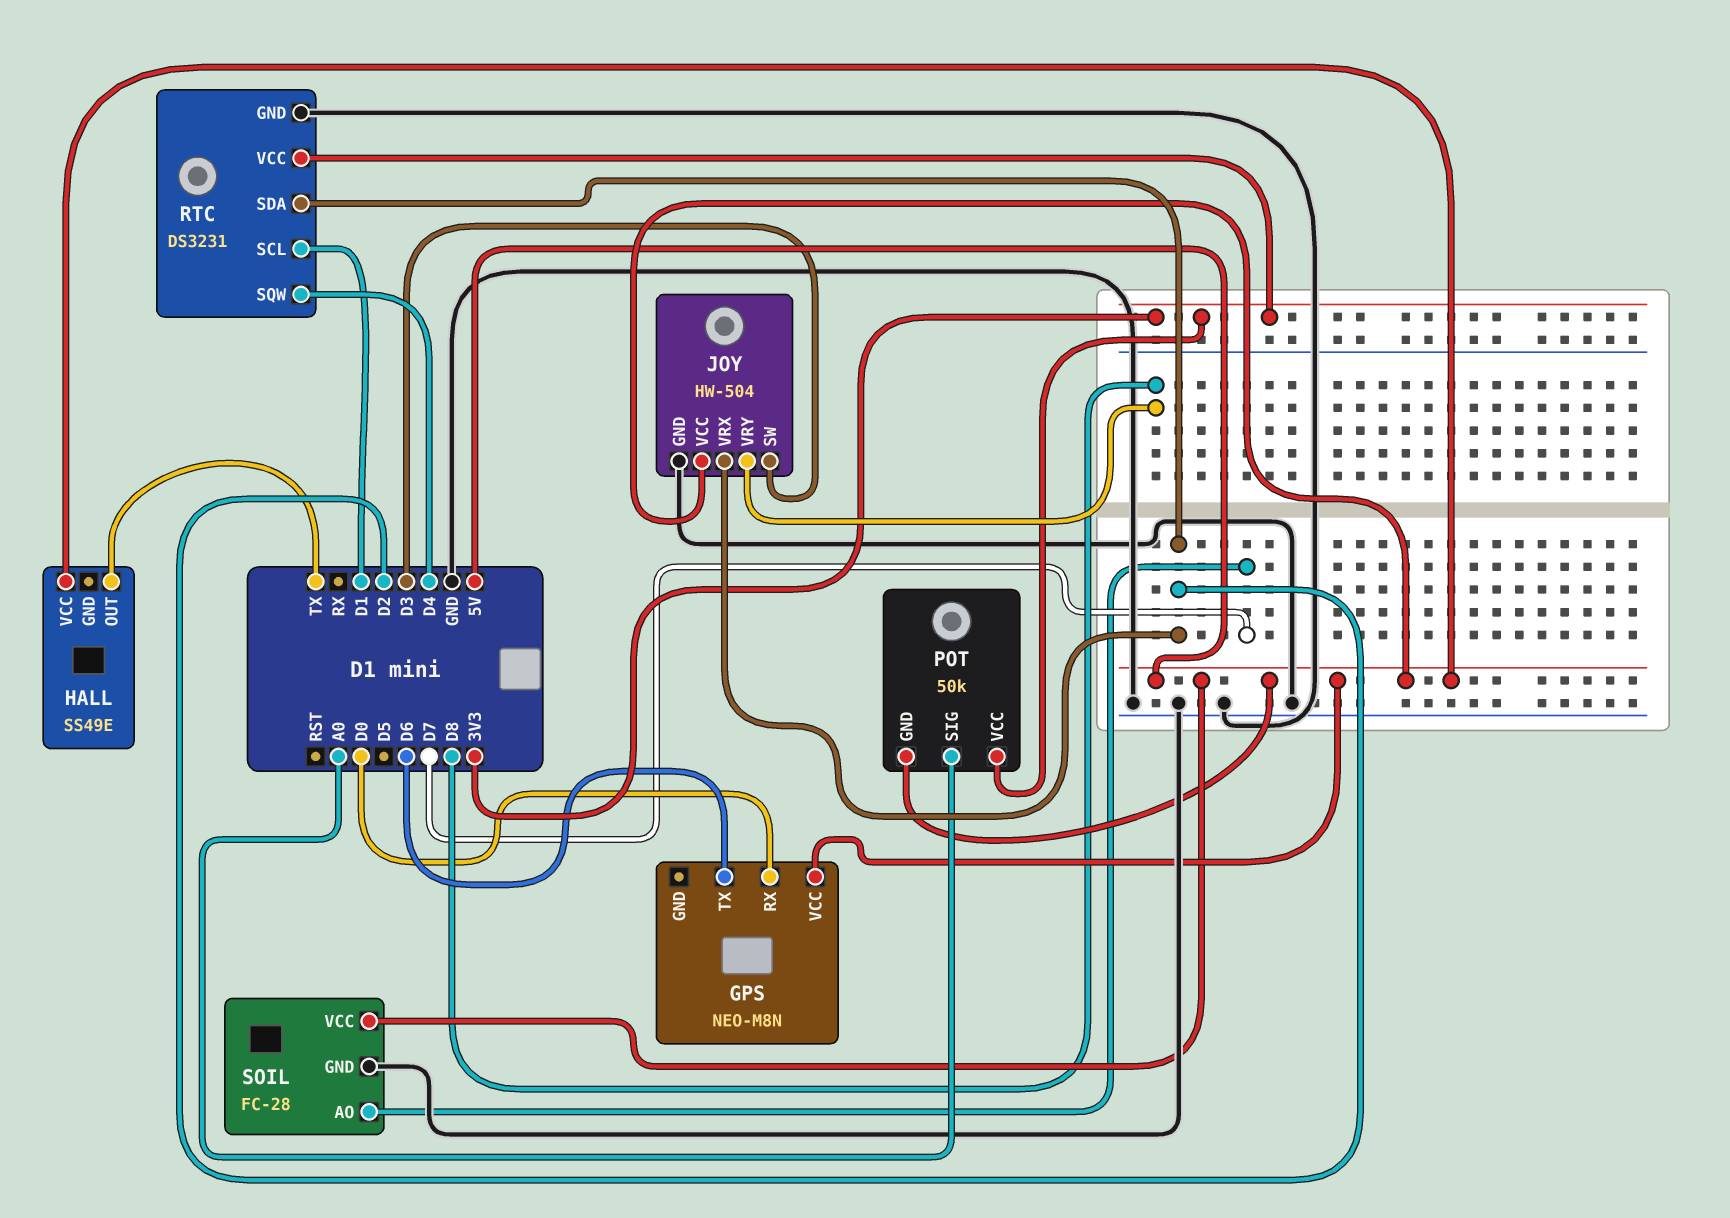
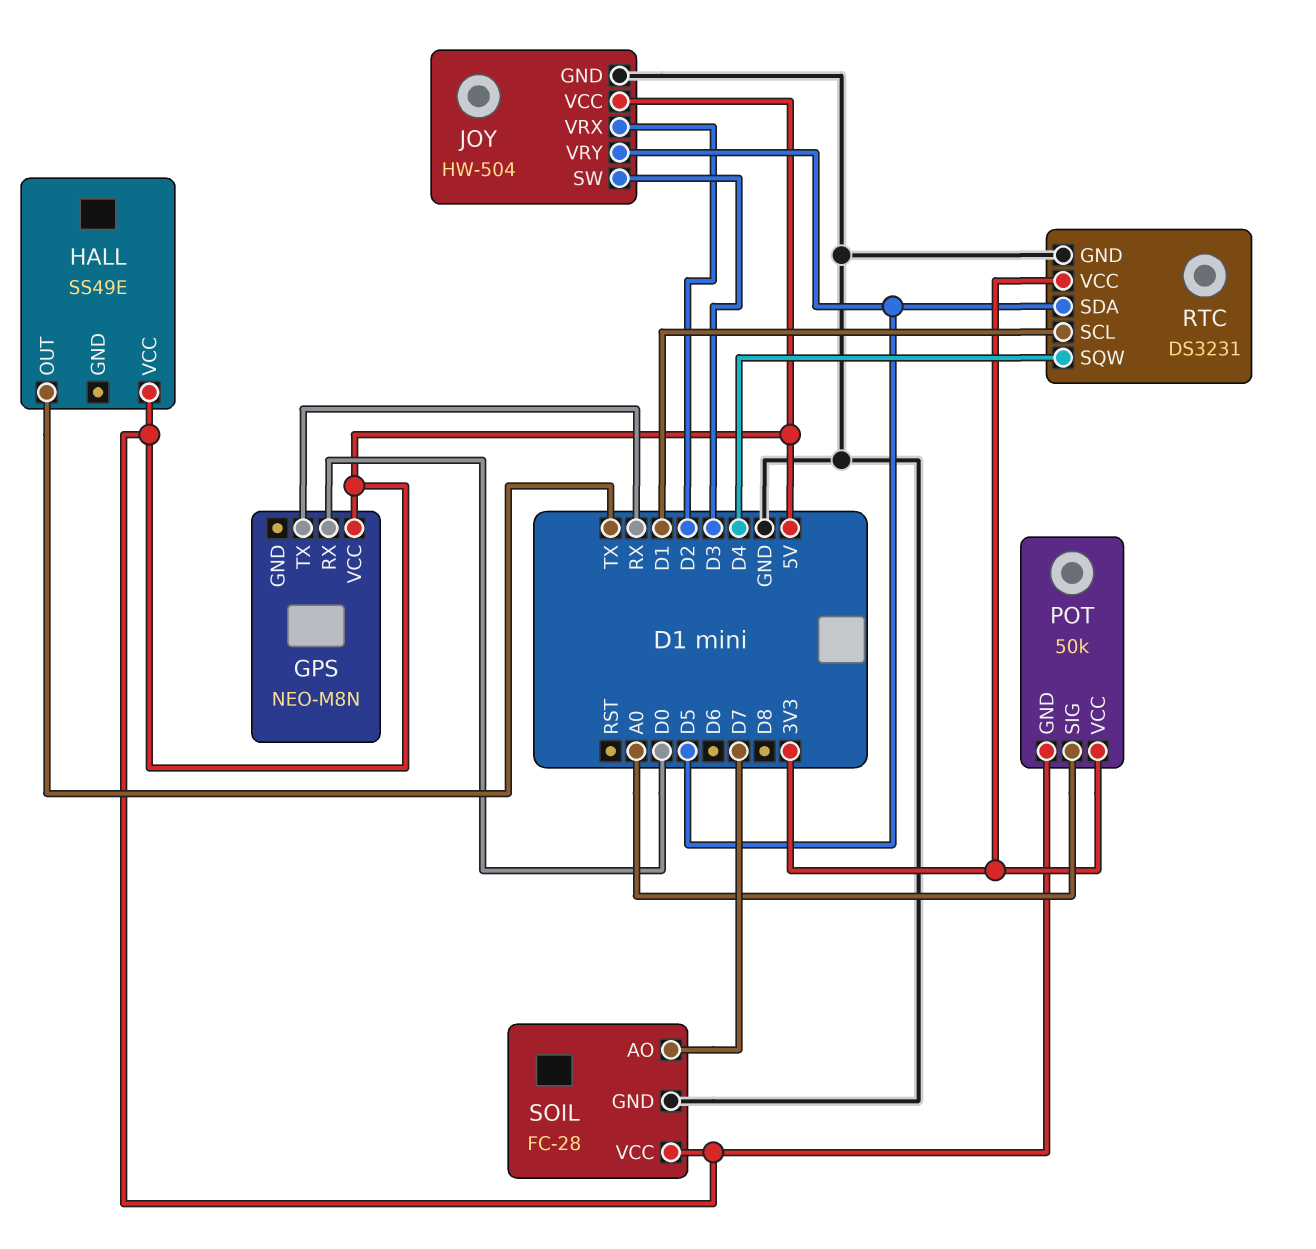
GPS pin TX: D6 -> RX
JOY pin VRY: D8 -> D5
RTC pin SDA: D2 -> D5

